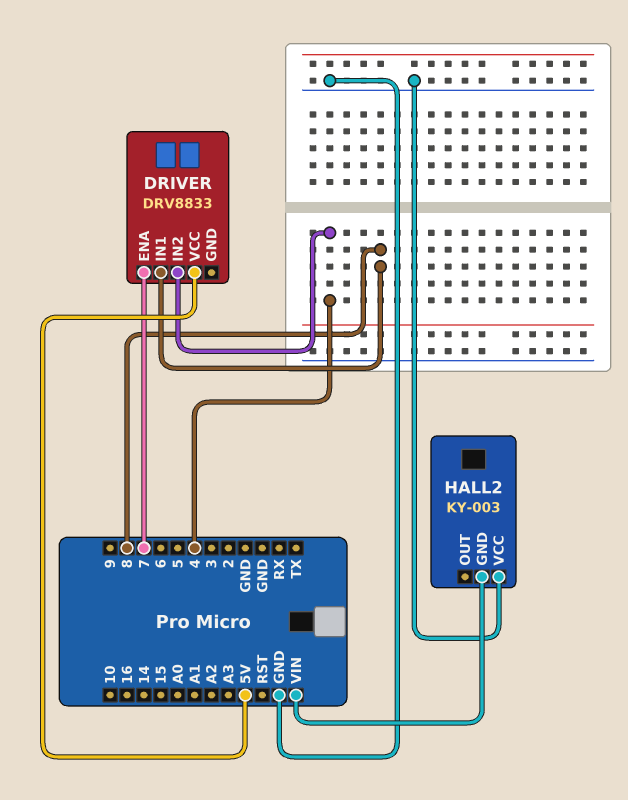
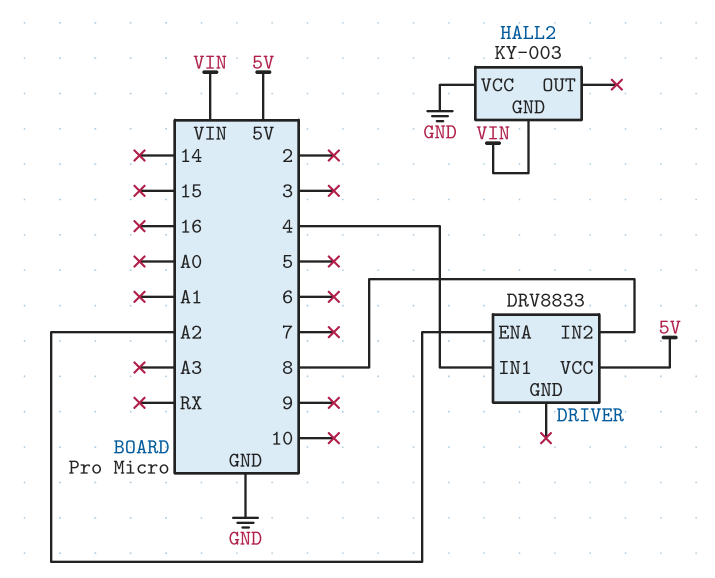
DRIVER pin ENA: 7 -> A2
DRIVER pin IN1: 8 -> 4
DRIVER pin IN2: 4 -> 8

